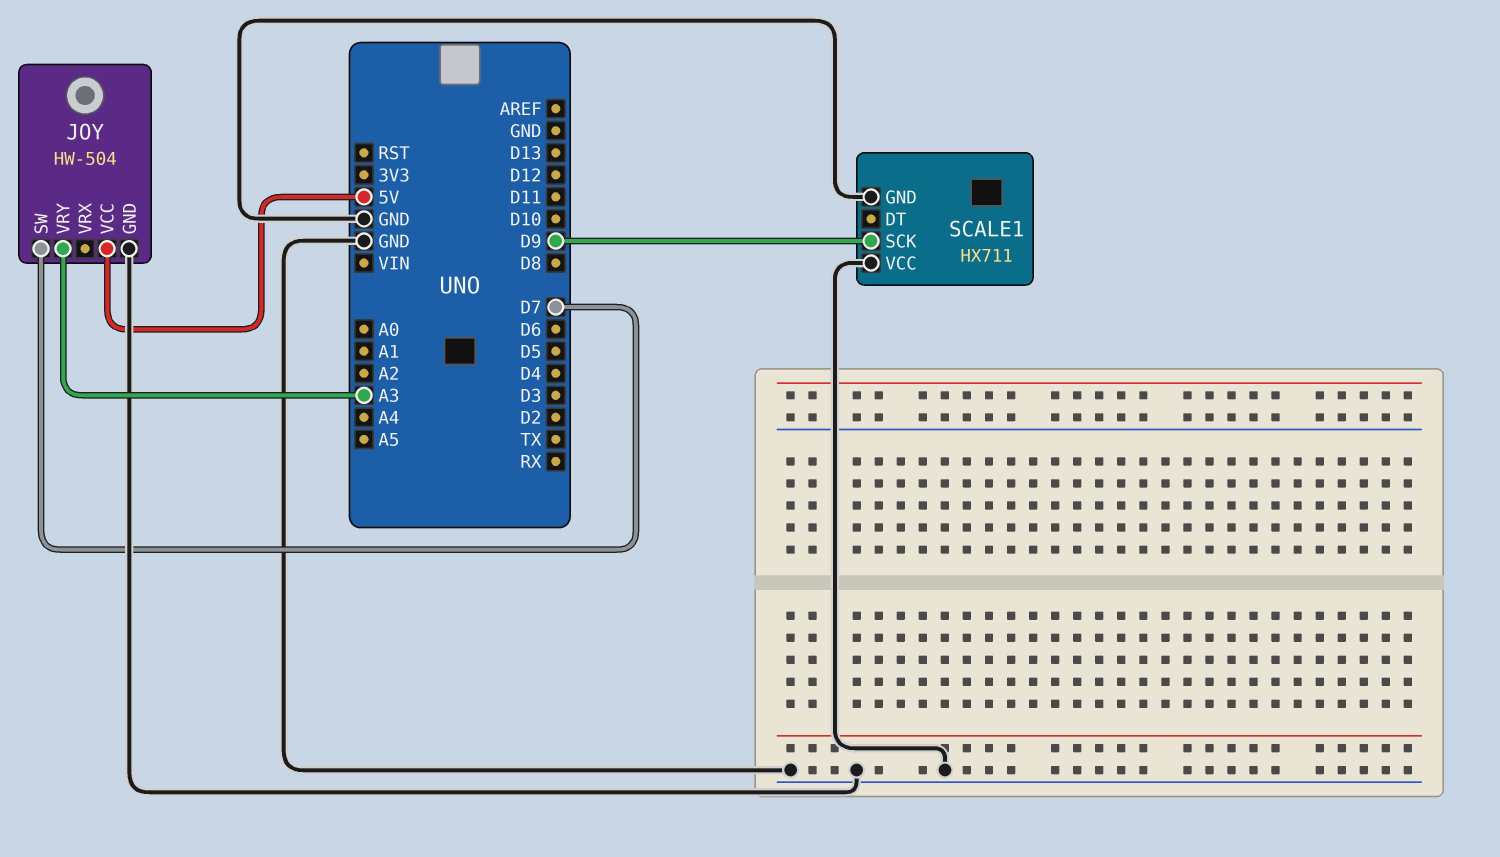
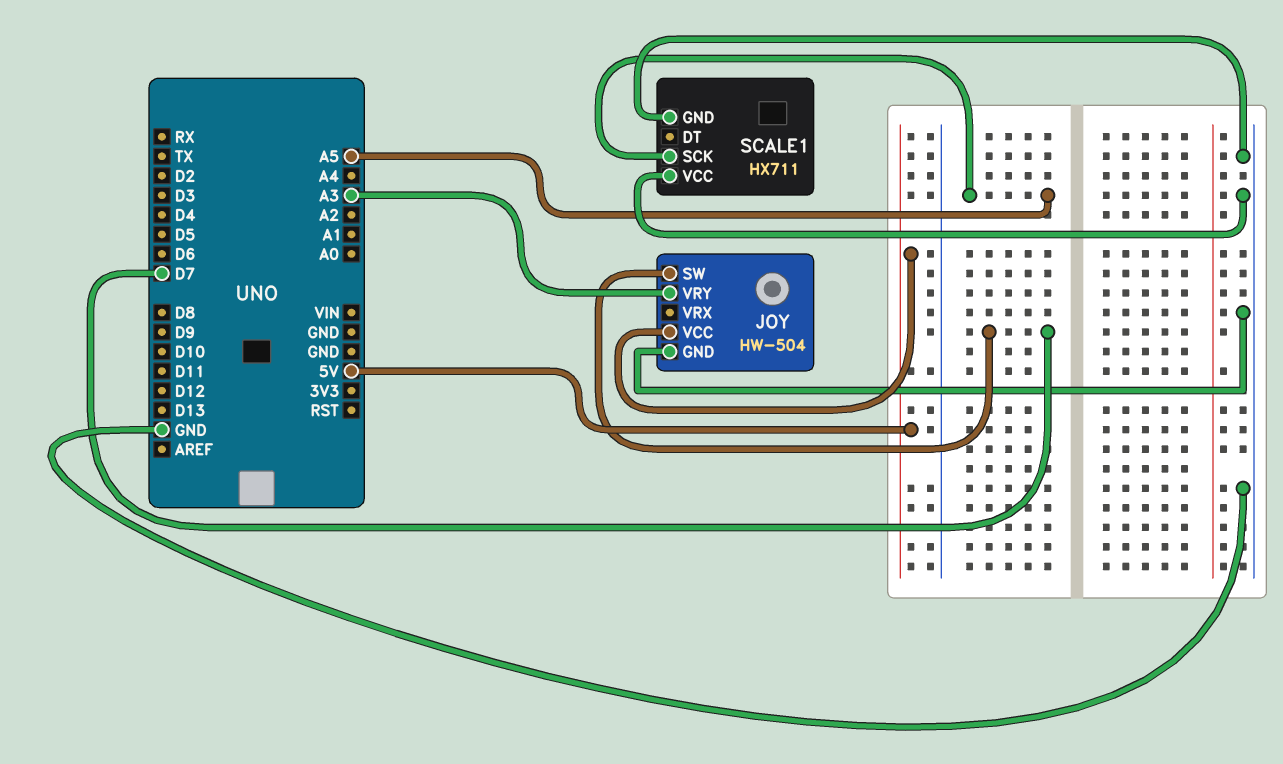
SCALE1 pin SCK: D9 -> A5

